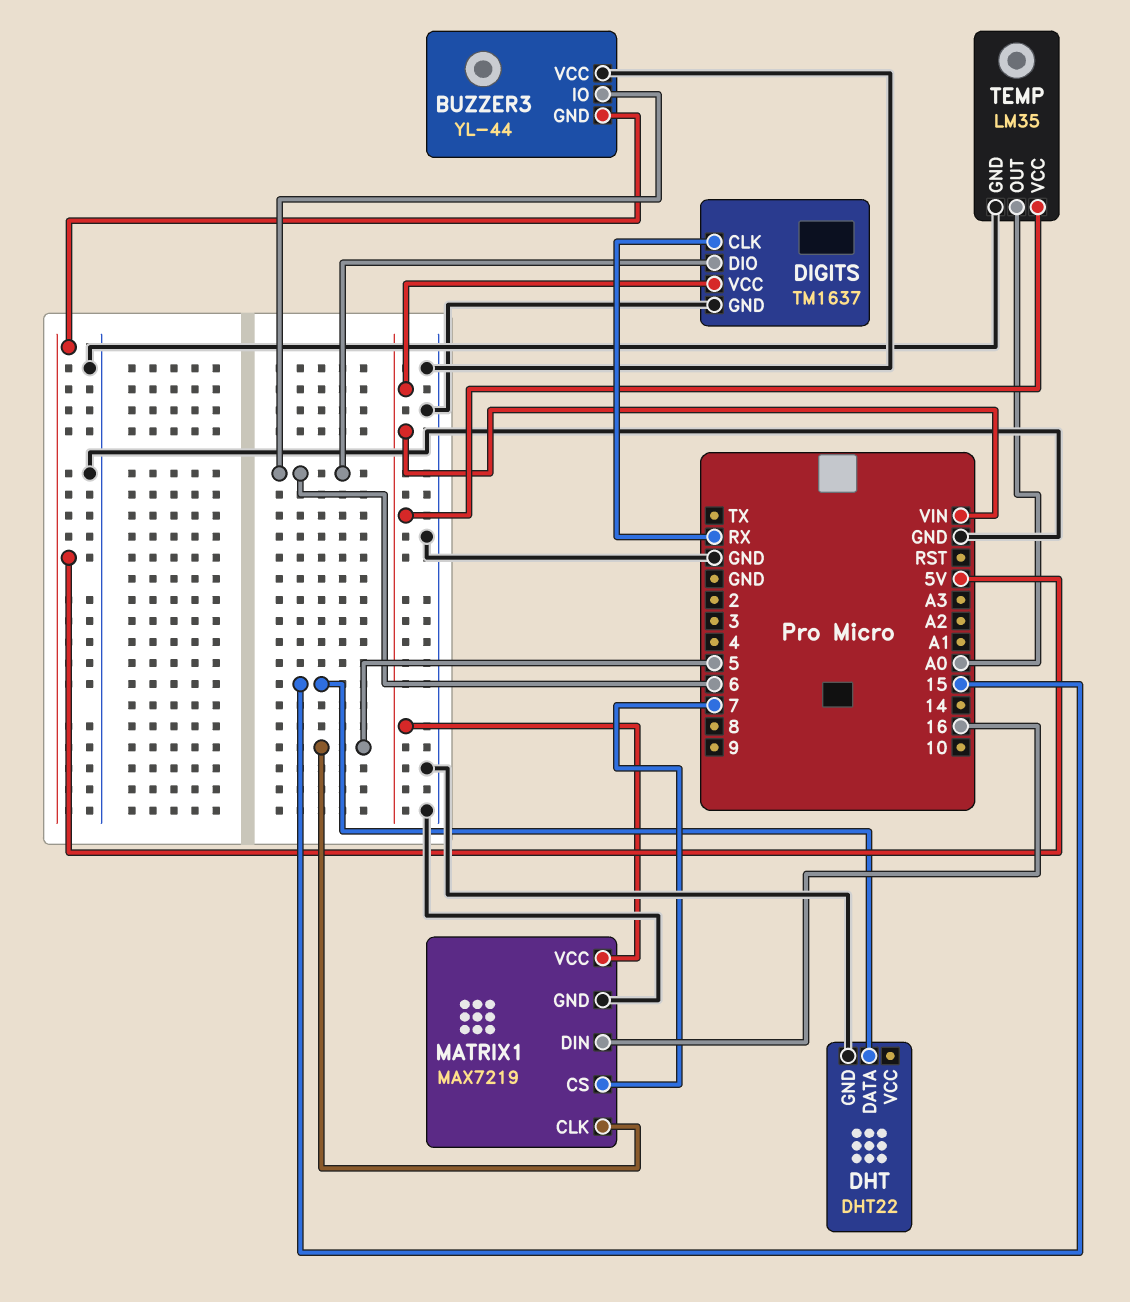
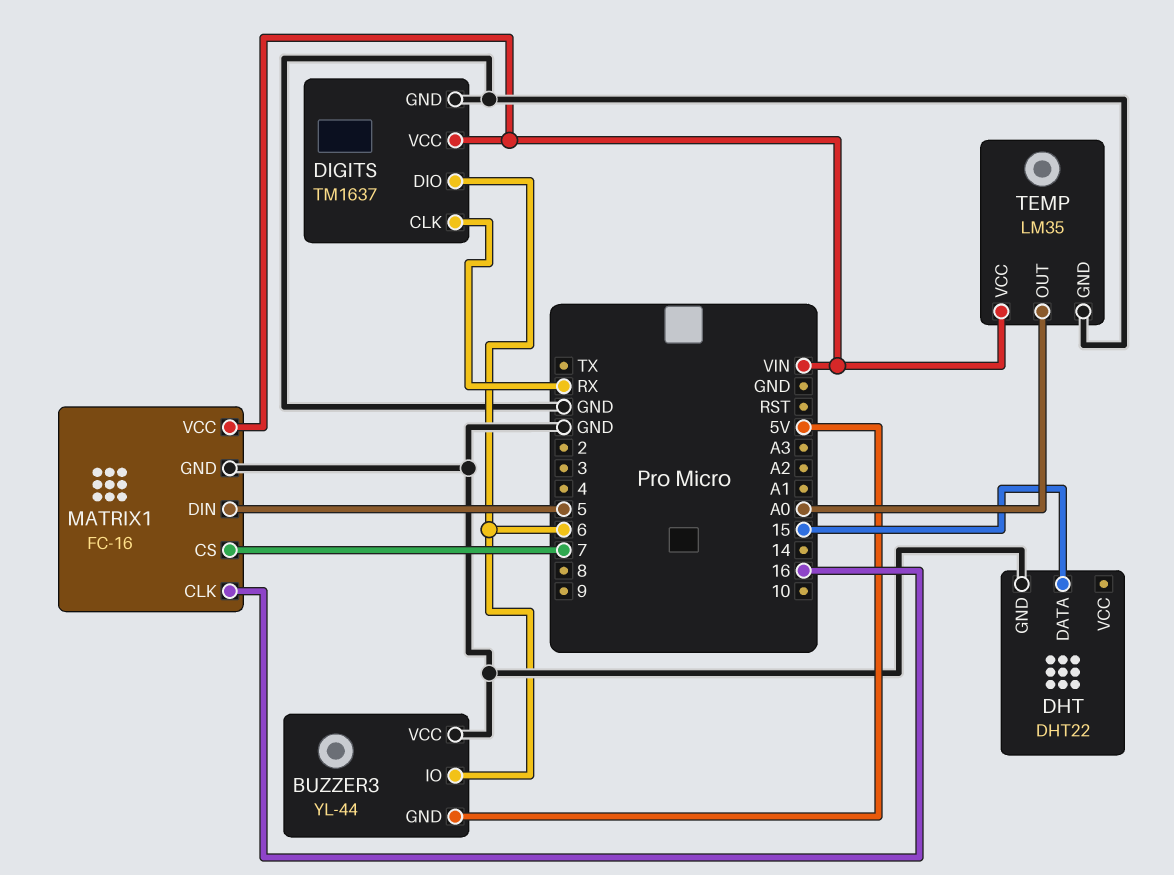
MATRIX1: MAX7219 -> FC-16
MATRIX1 pin CLK: 5 -> 16
MATRIX1 pin DIN: 16 -> 5

